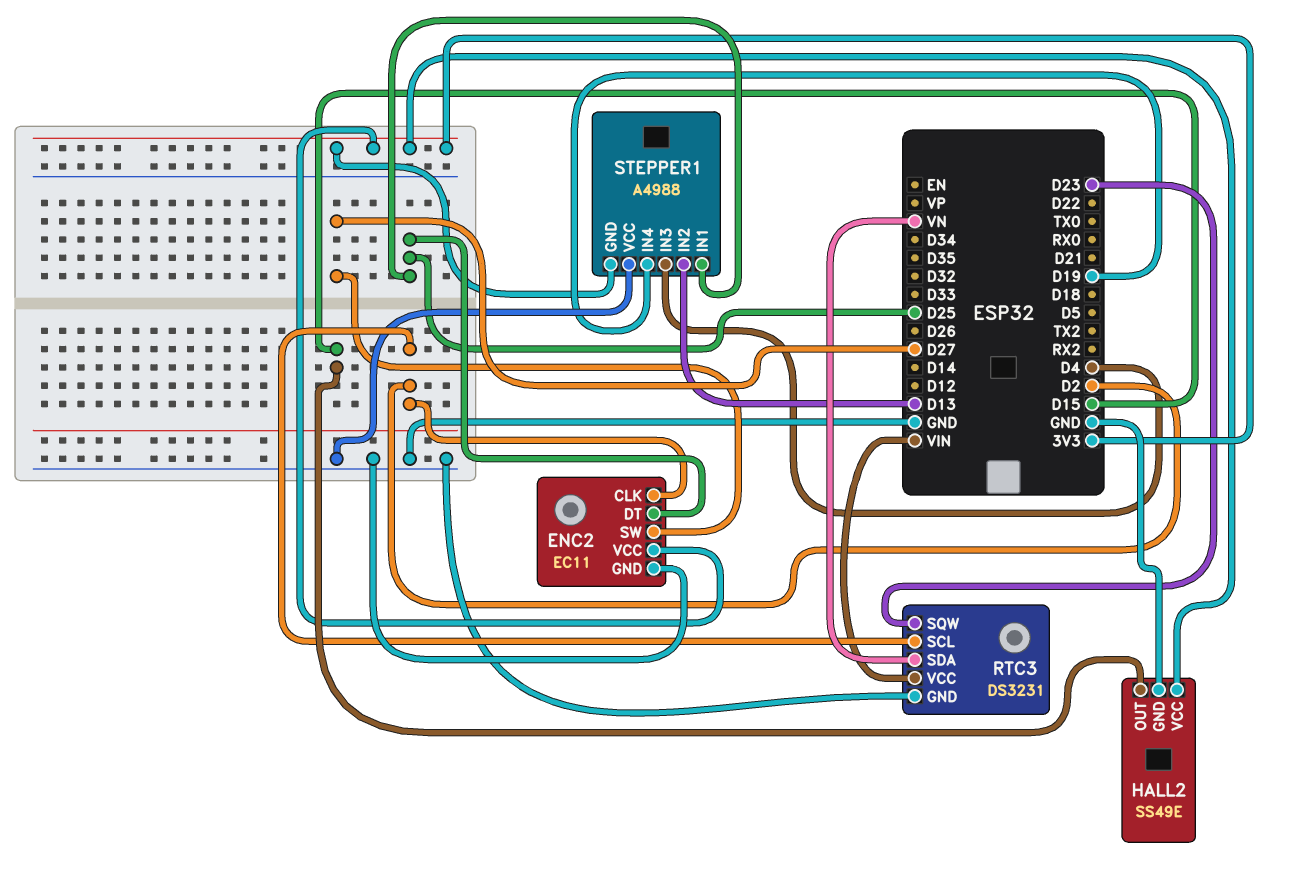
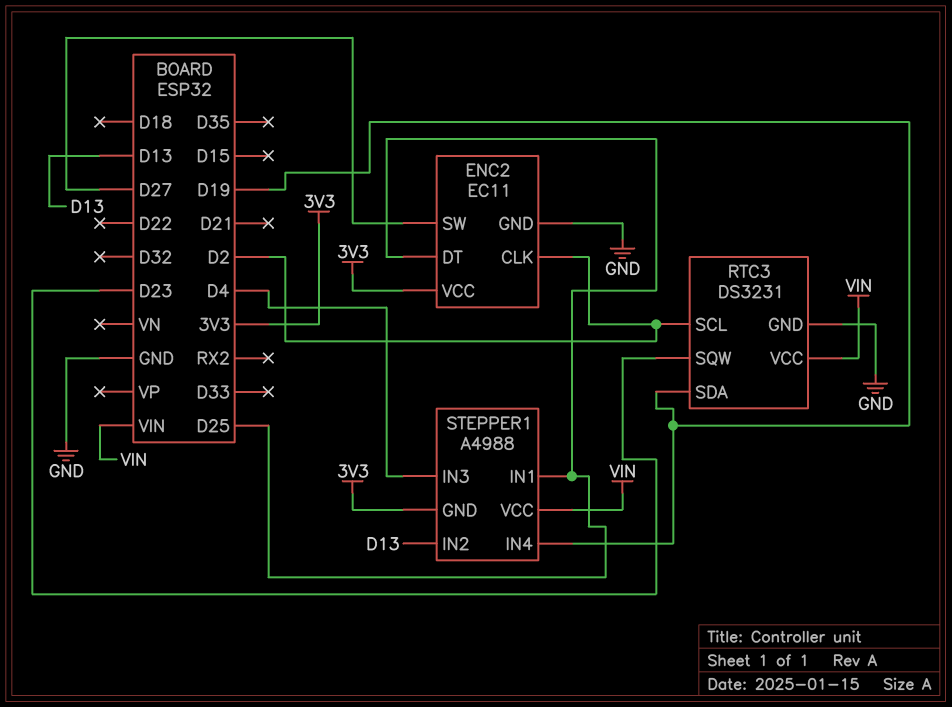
HALL2: SS49E -> none
HALL2 pin GND: GND -> none
HALL2 pin OUT: D15 -> none
HALL2 pin VCC: 3V3 -> none
RTC3 pin SDA: VN -> D19
STEPPER1 pin VCC: GND -> VIN

